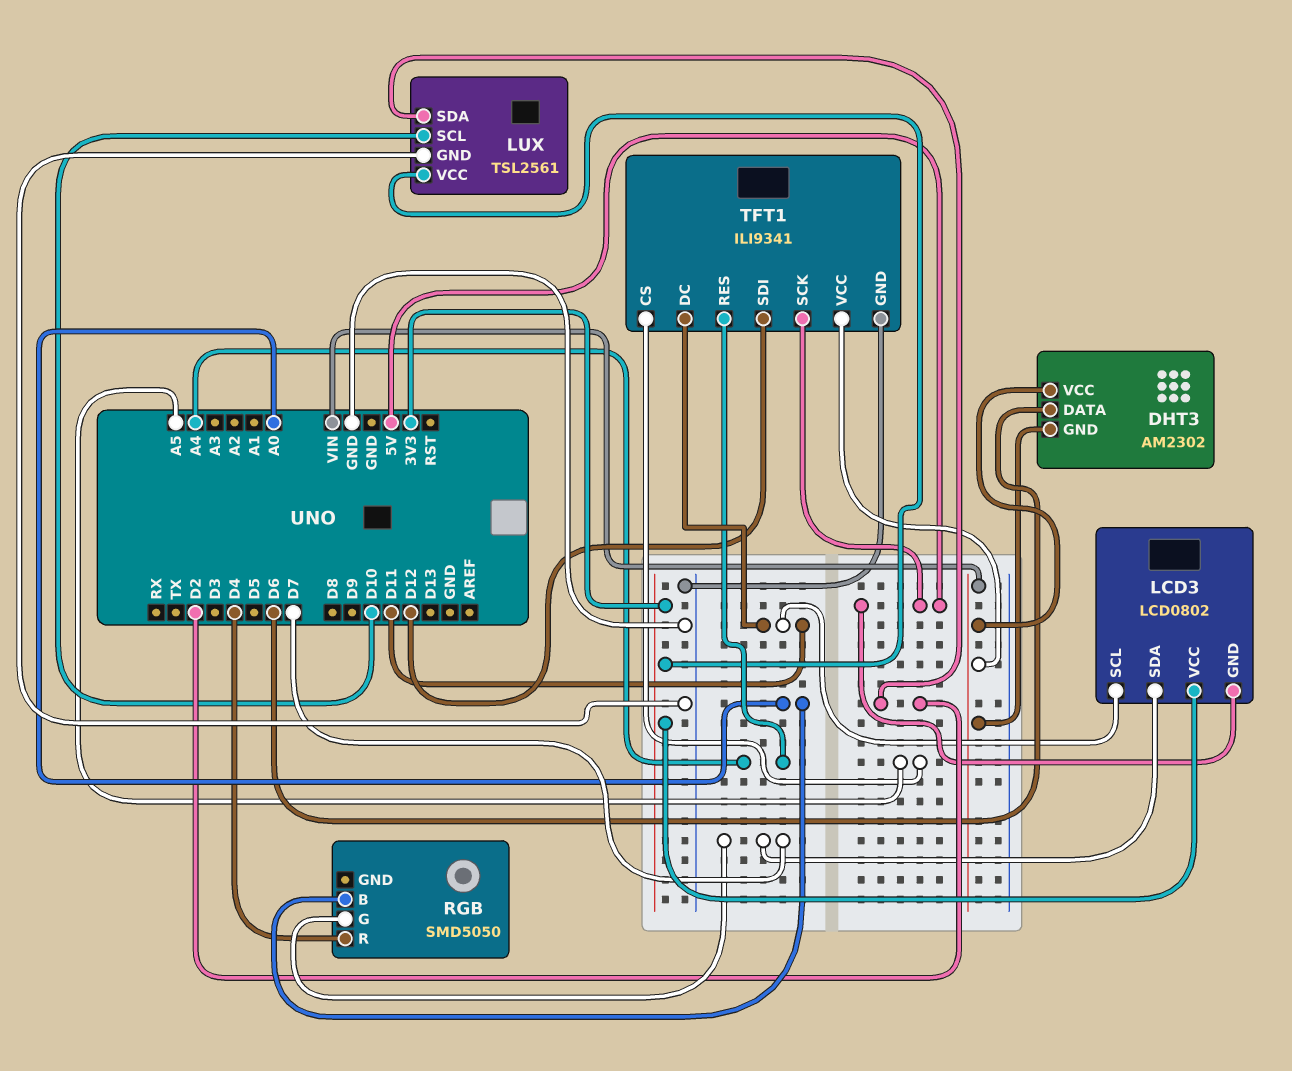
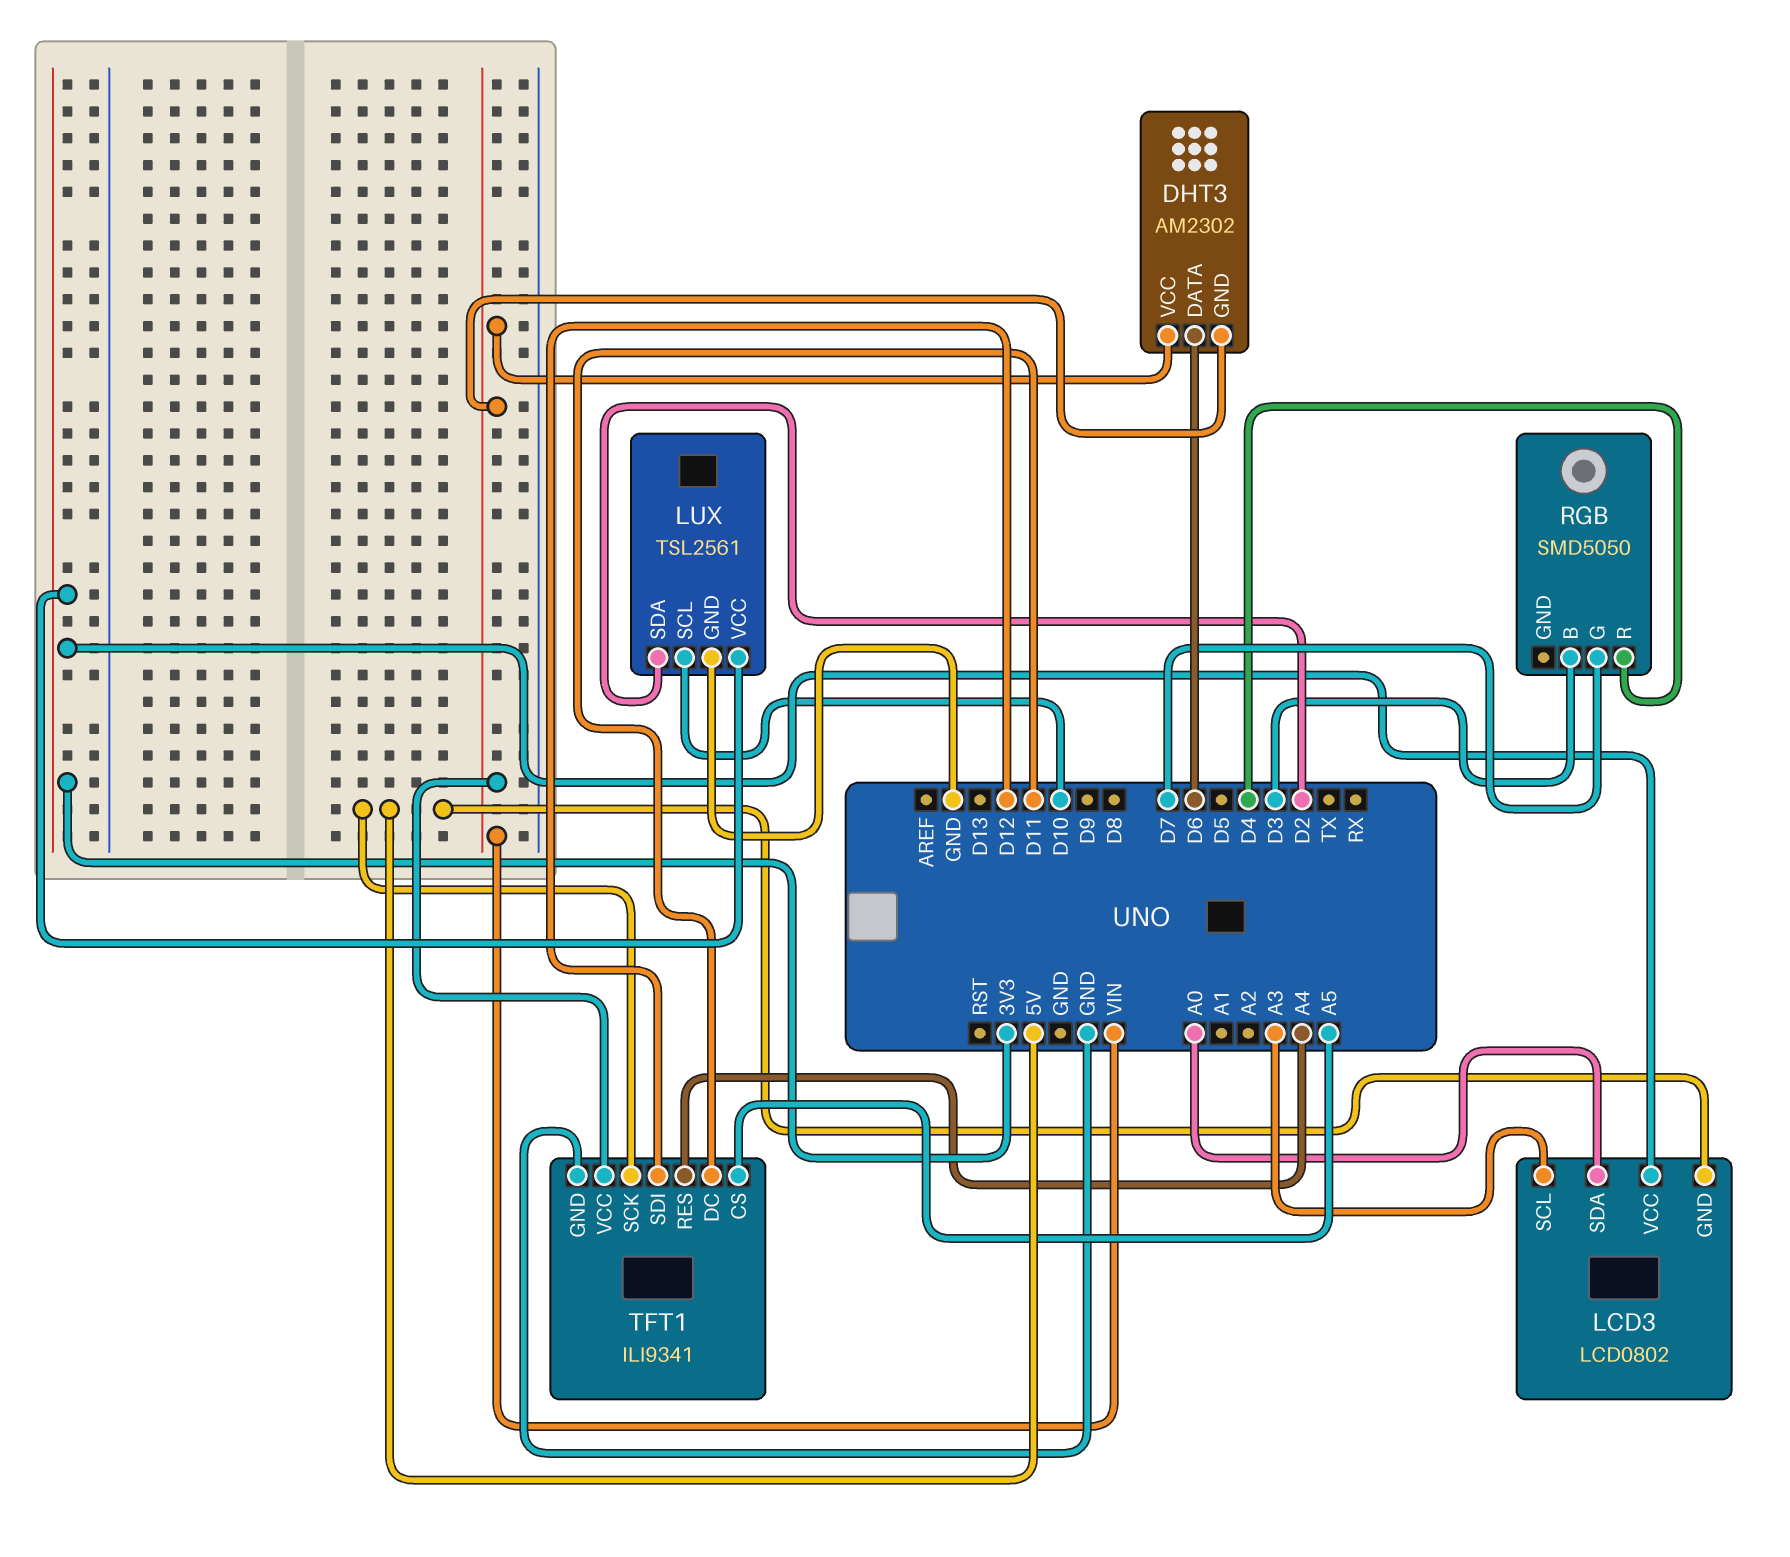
LCD3 pin SCL: D11 -> A3
LCD3 pin SDA: D7 -> A0
RGB pin B: A0 -> D3

